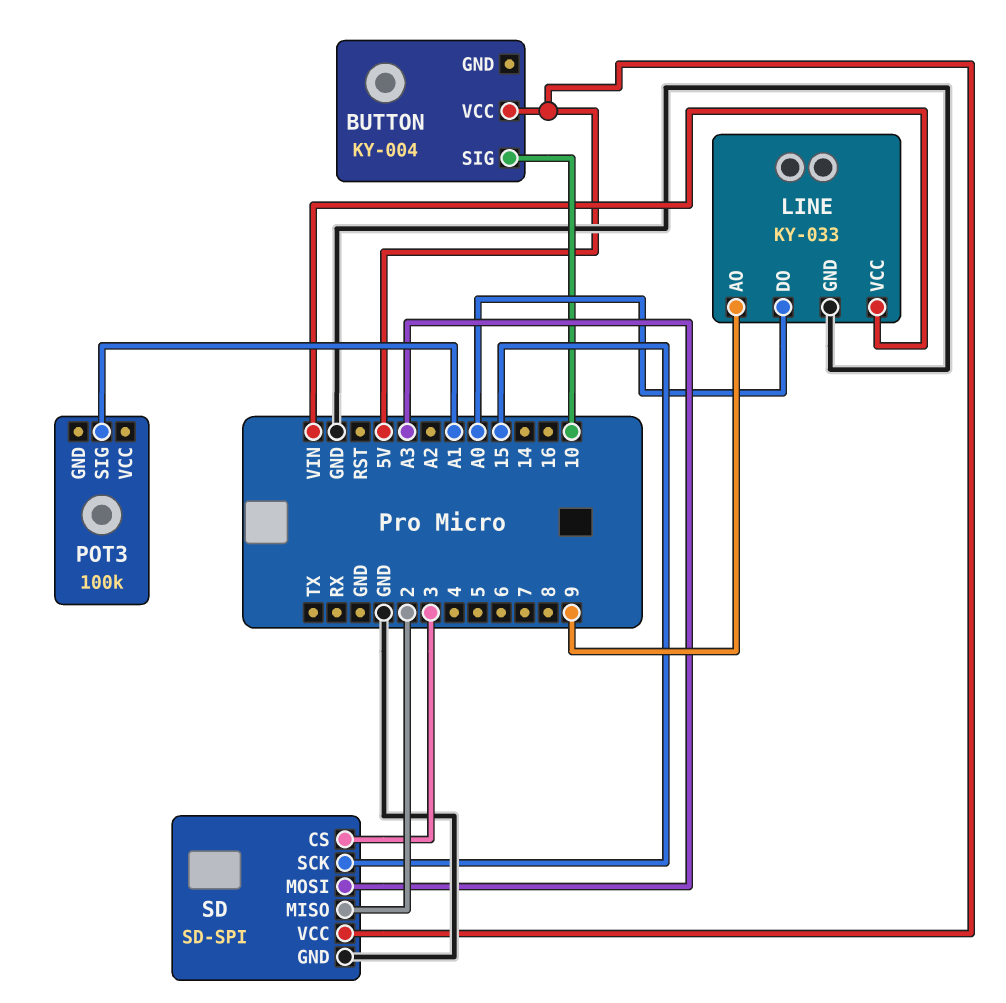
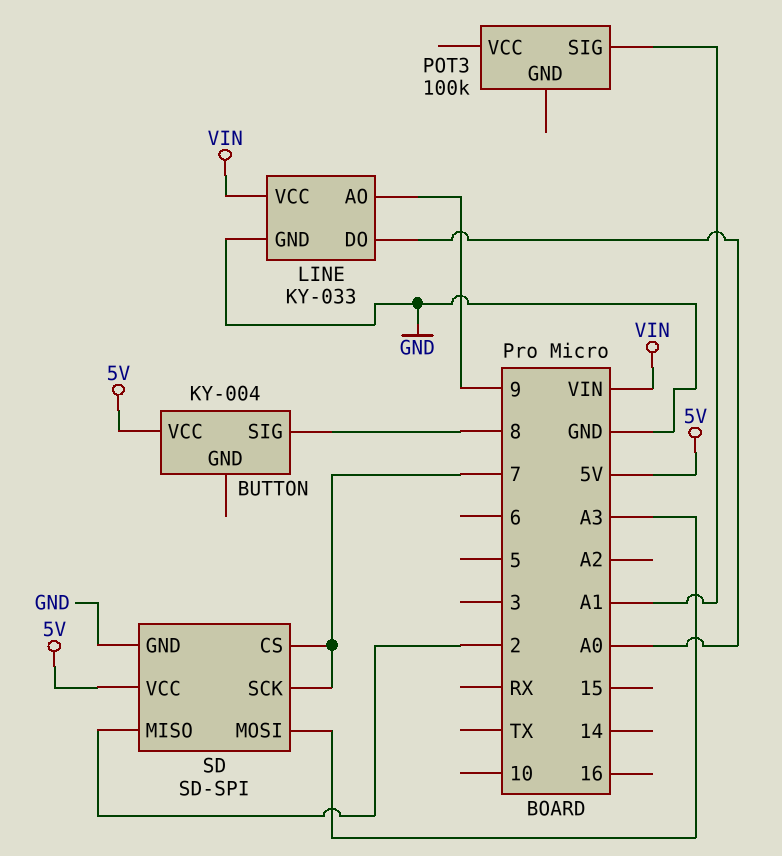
BUTTON pin SIG: 10 -> 8
SD pin CS: 3 -> 7
SD pin SCK: 15 -> 7

